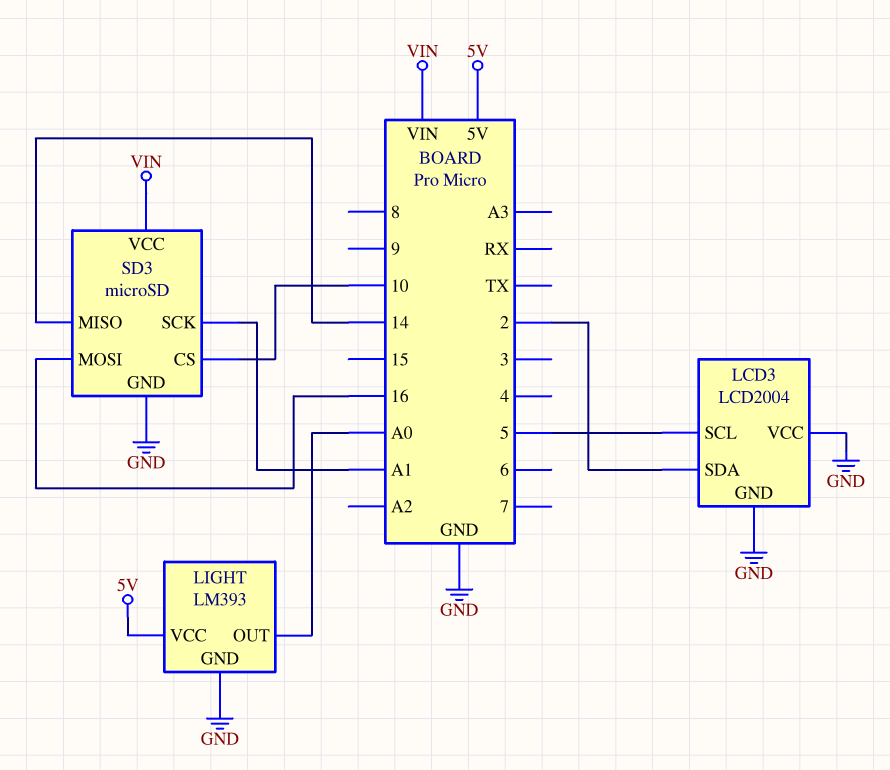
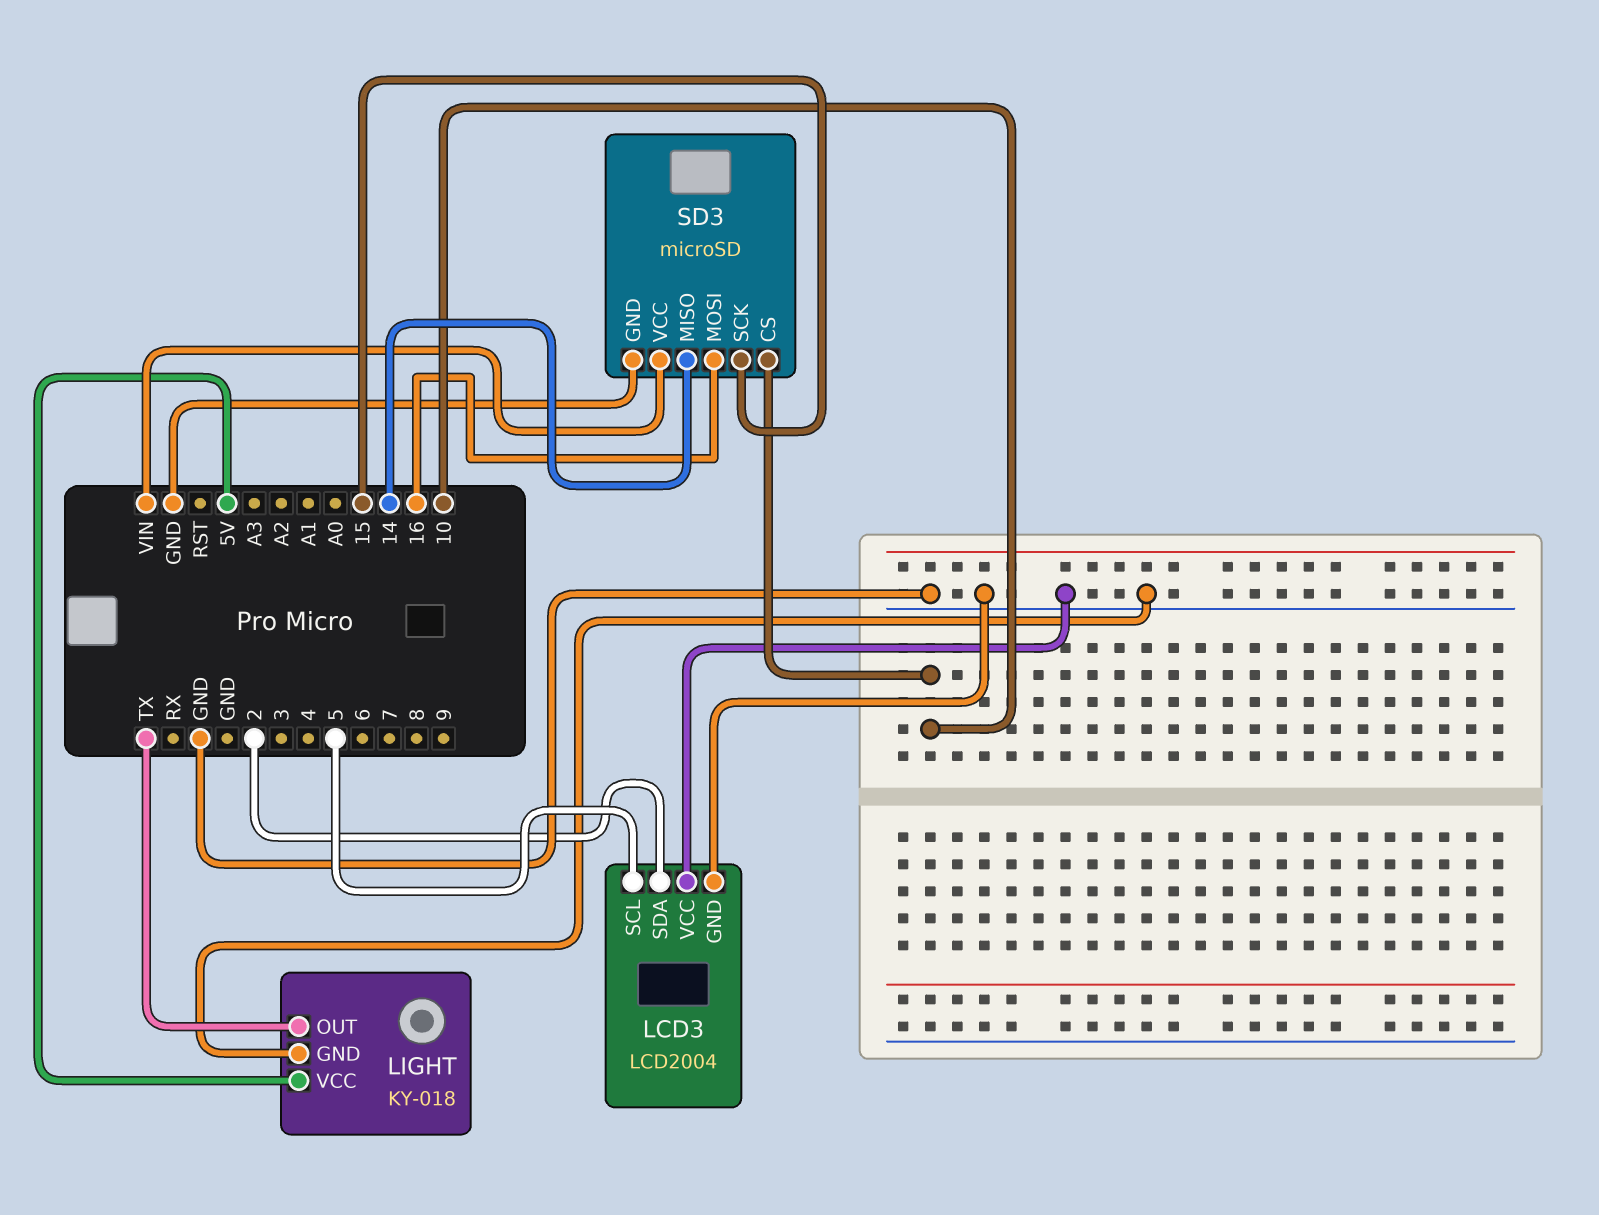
LIGHT: LM393 -> KY-018
LIGHT pin OUT: A0 -> TX
SD3 pin SCK: A1 -> 15

